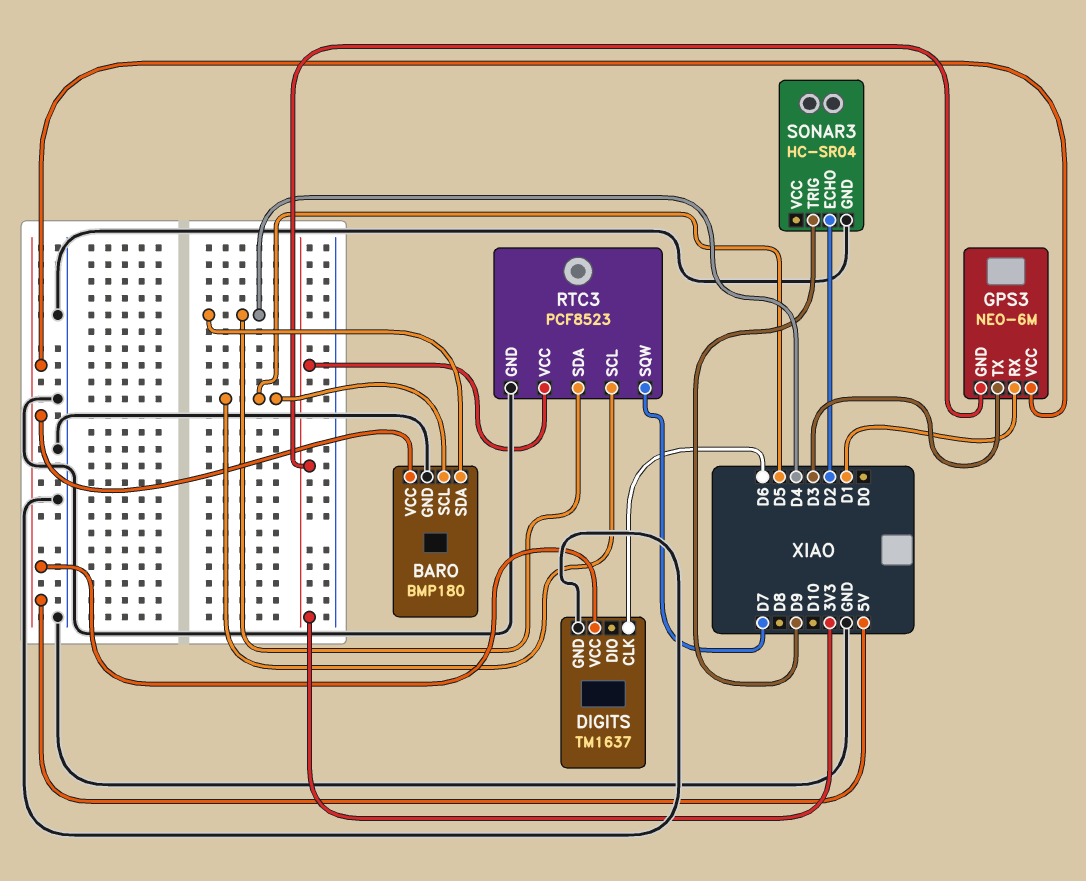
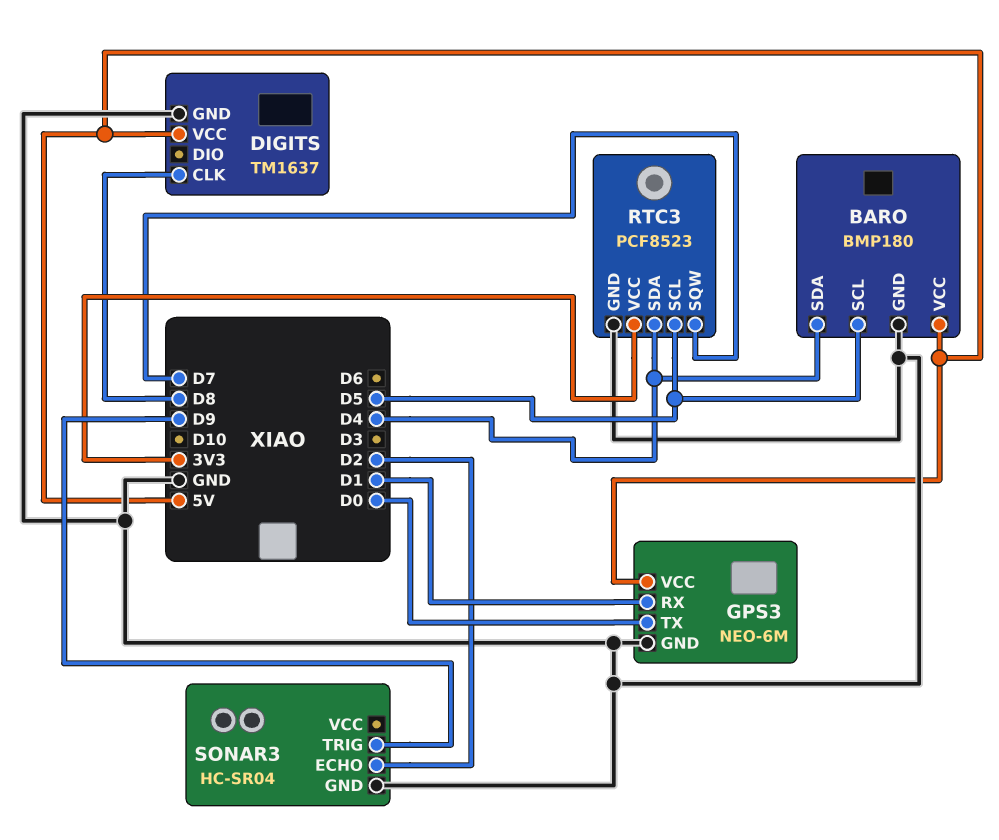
DIGITS pin CLK: D6 -> D8
GPS3 pin GND: 3V3 -> GND
GPS3 pin TX: D3 -> D0

